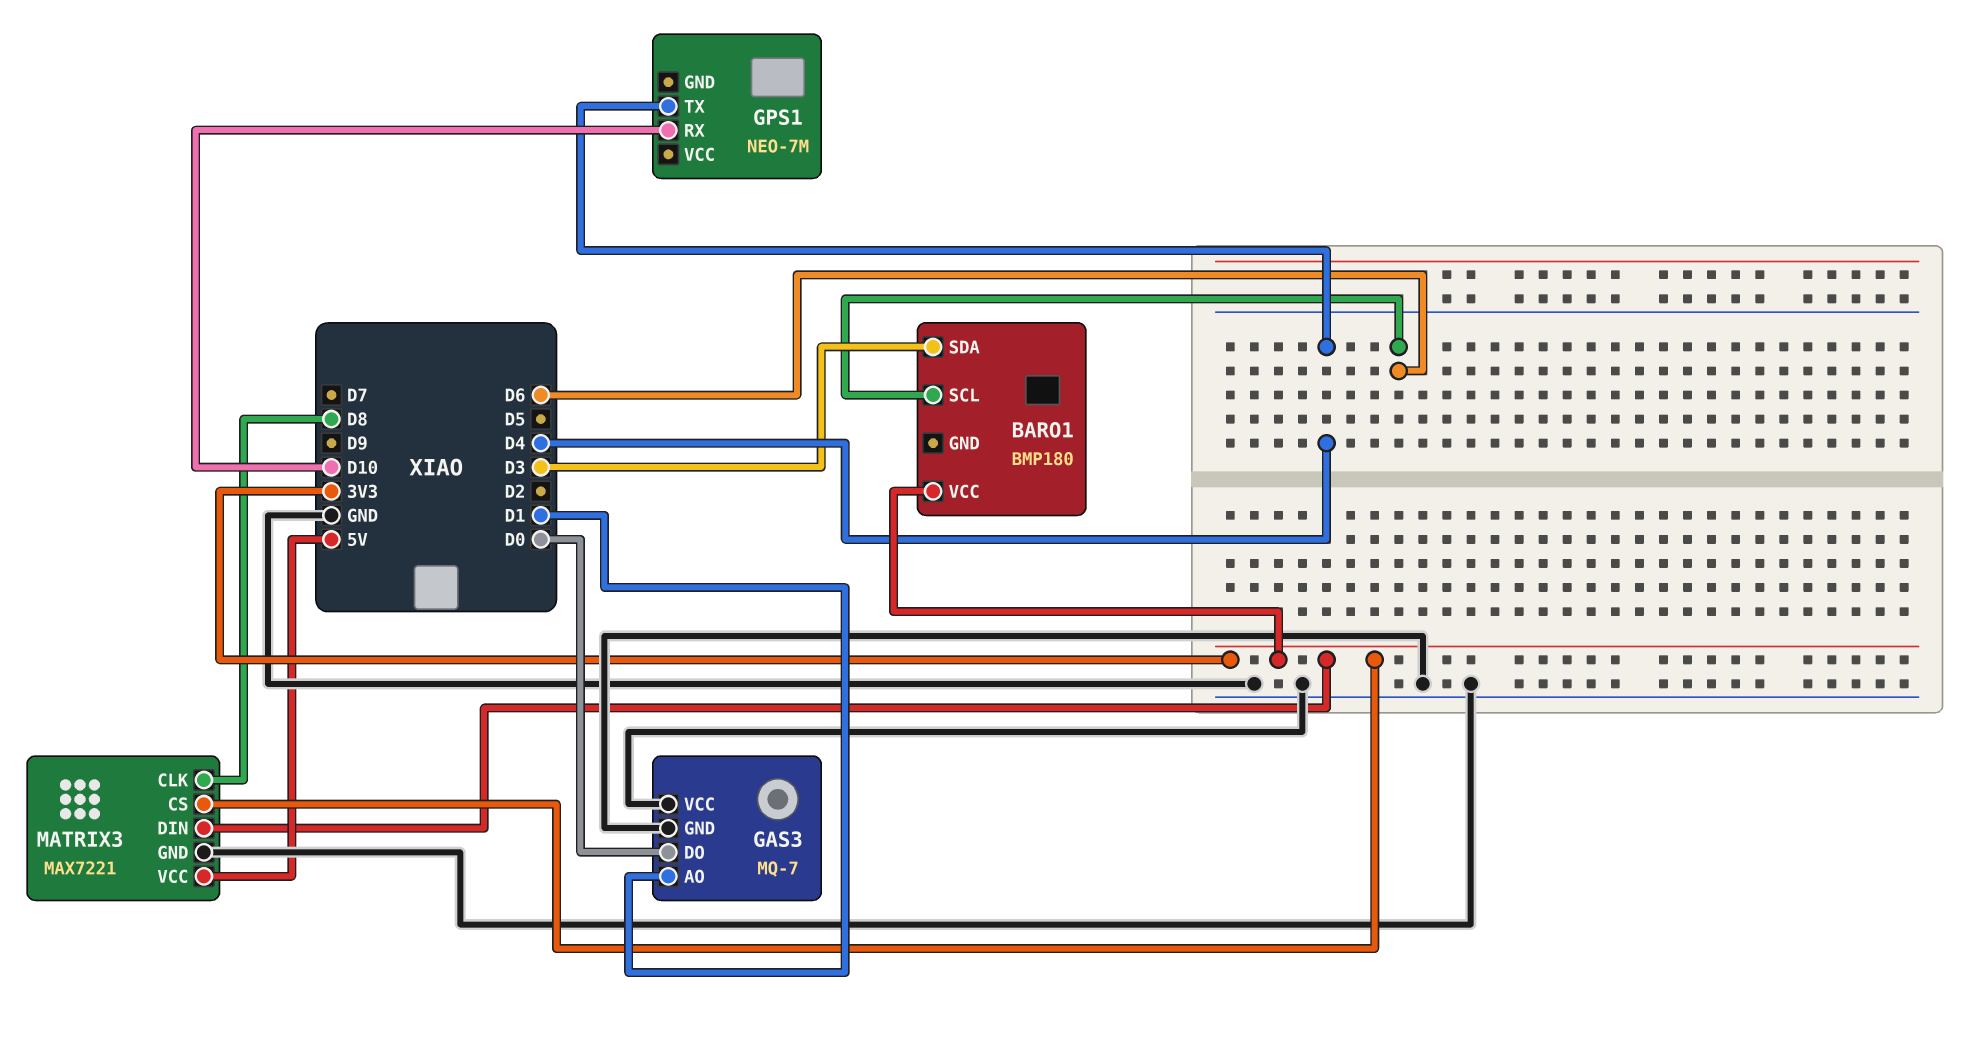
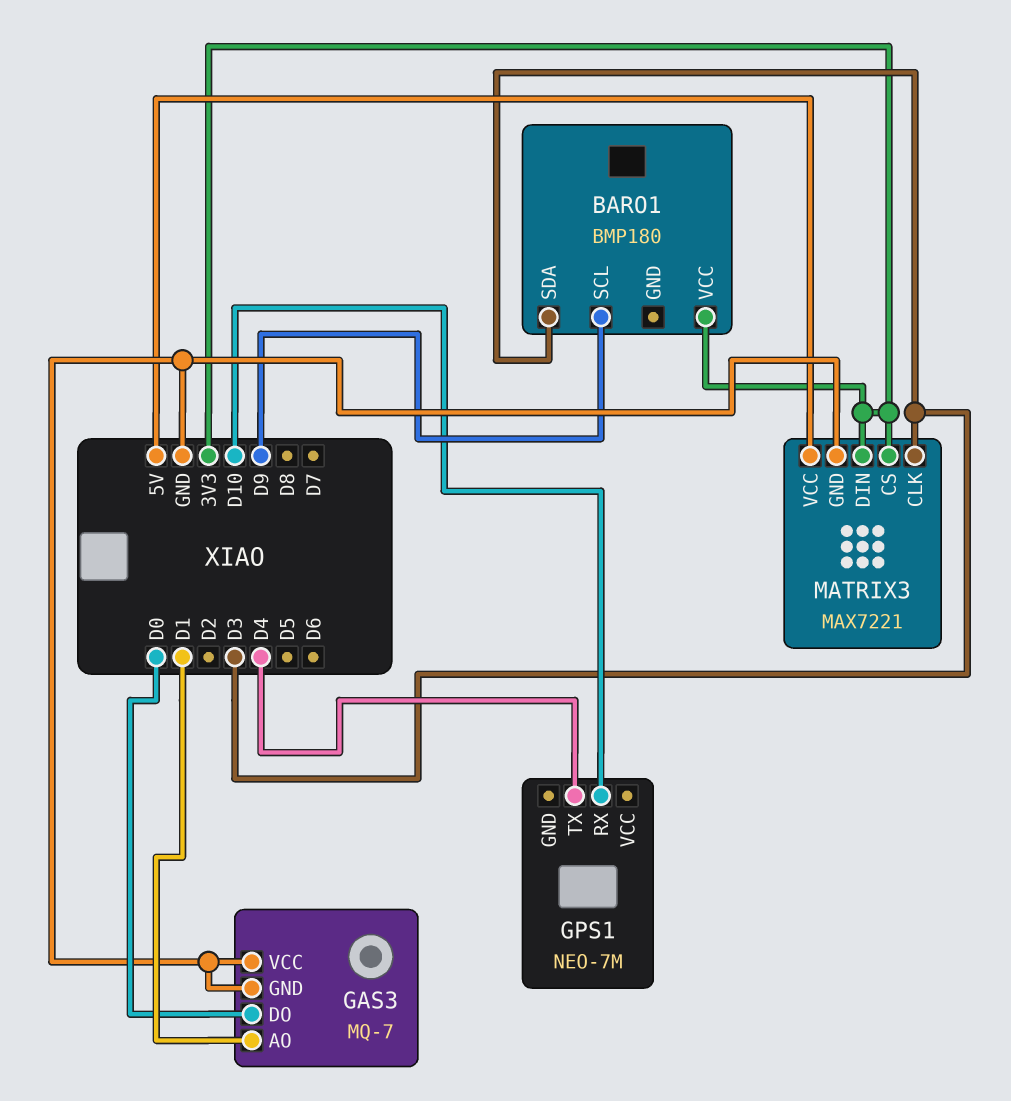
BARO1 pin SCL: D6 -> D9
MATRIX3 pin CLK: D8 -> D3

